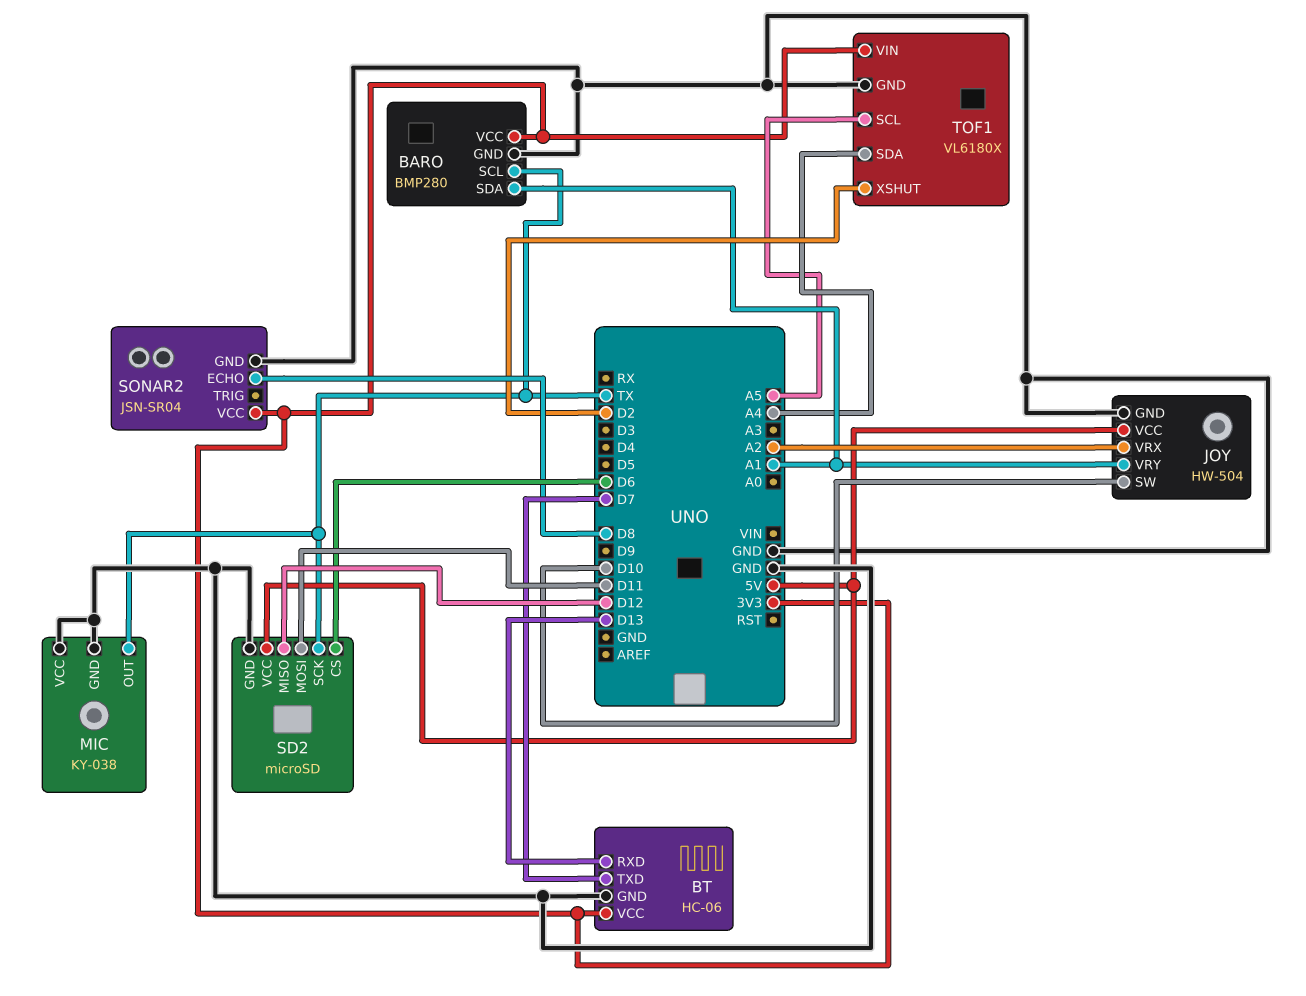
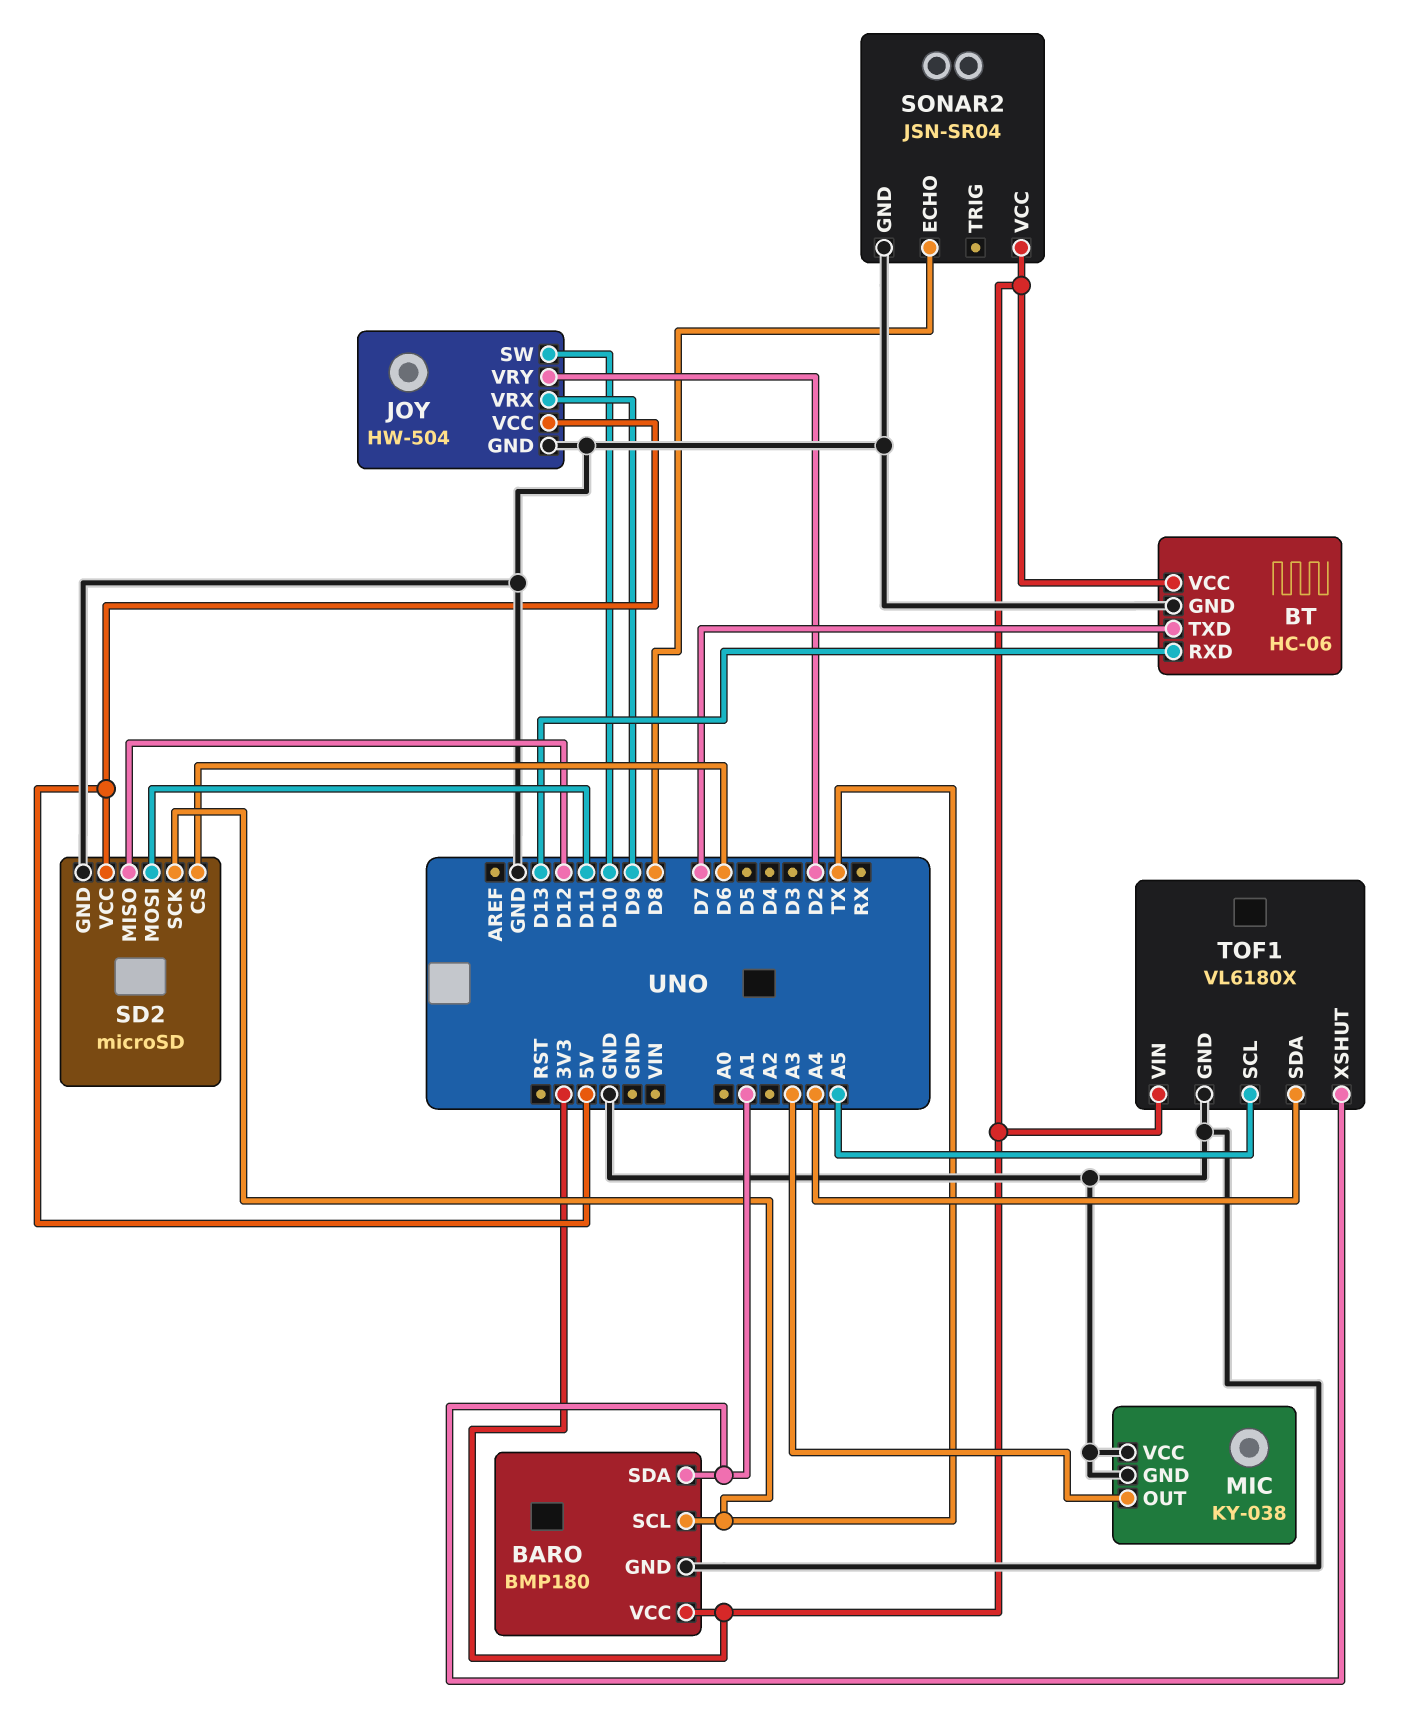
BARO: BMP280 -> BMP180
JOY pin VRX: A2 -> D9
JOY pin VRY: A1 -> D2
MIC pin OUT: TX -> A3
TOF1 pin XSHUT: D2 -> A1

